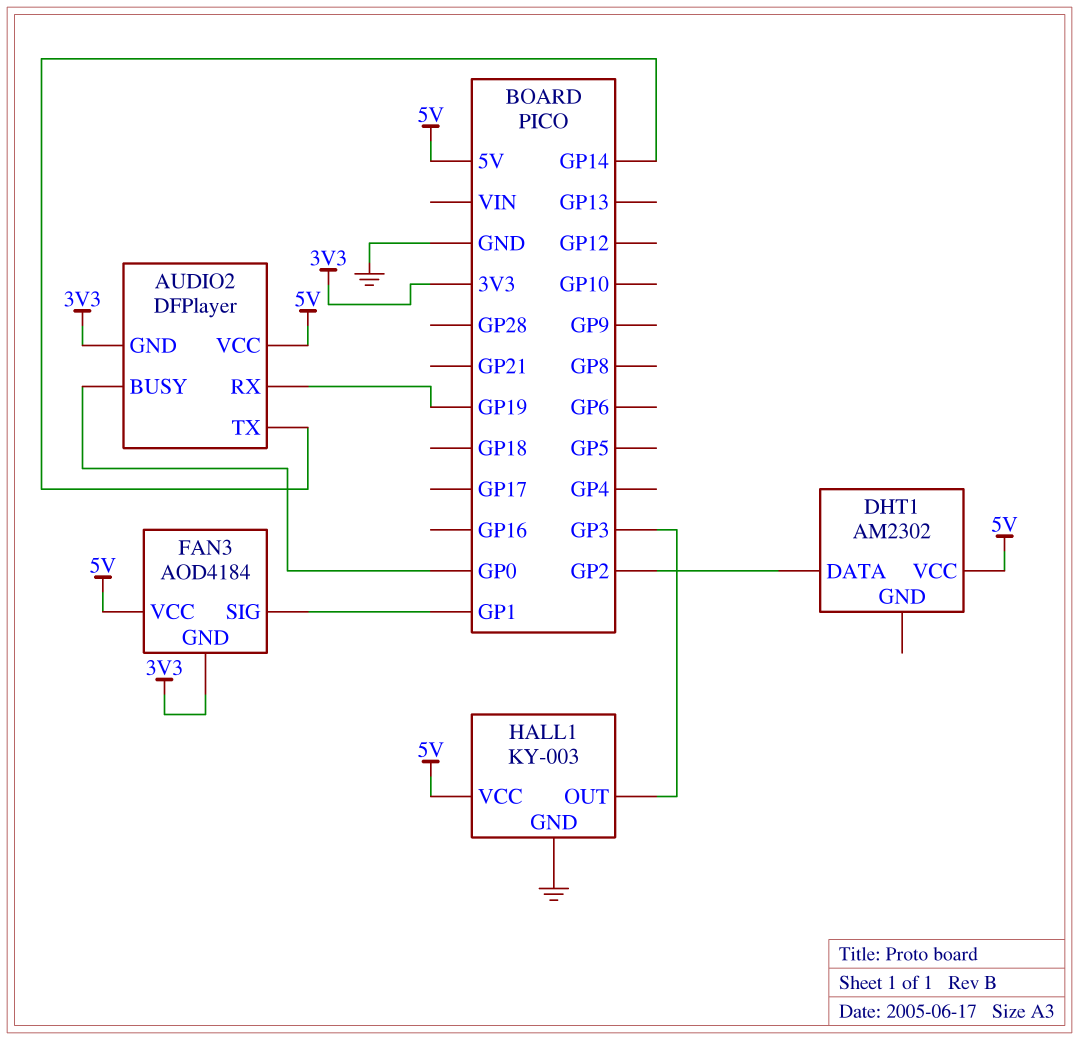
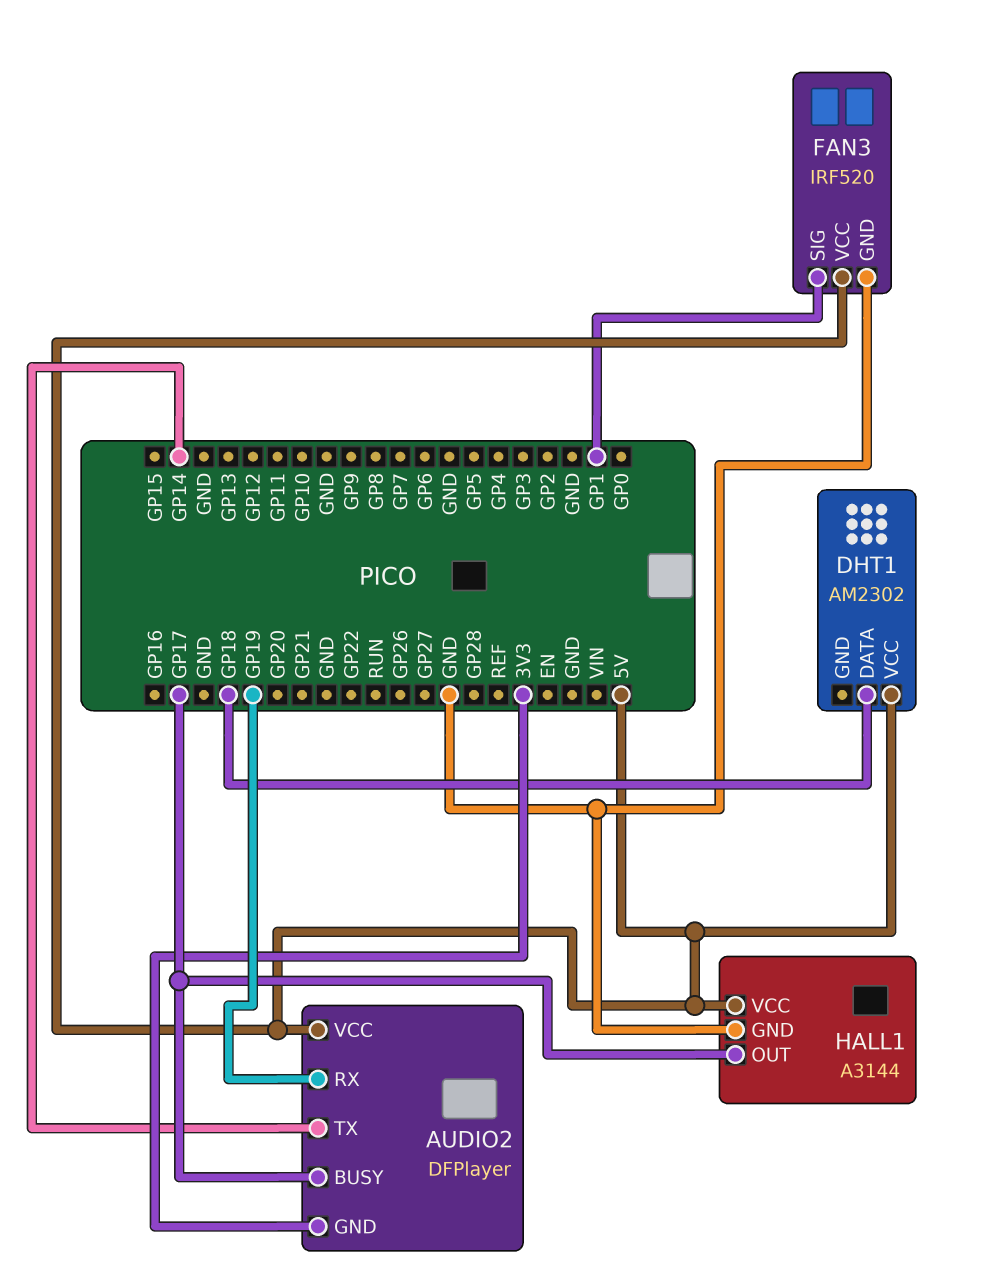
AUDIO2 pin BUSY: GP0 -> GP17
DHT1 pin DATA: GP2 -> GP18
FAN3: AOD4184 -> IRF520
FAN3 pin GND: 3V3 -> GND
HALL1: KY-003 -> A3144
HALL1 pin OUT: GP3 -> GP17

